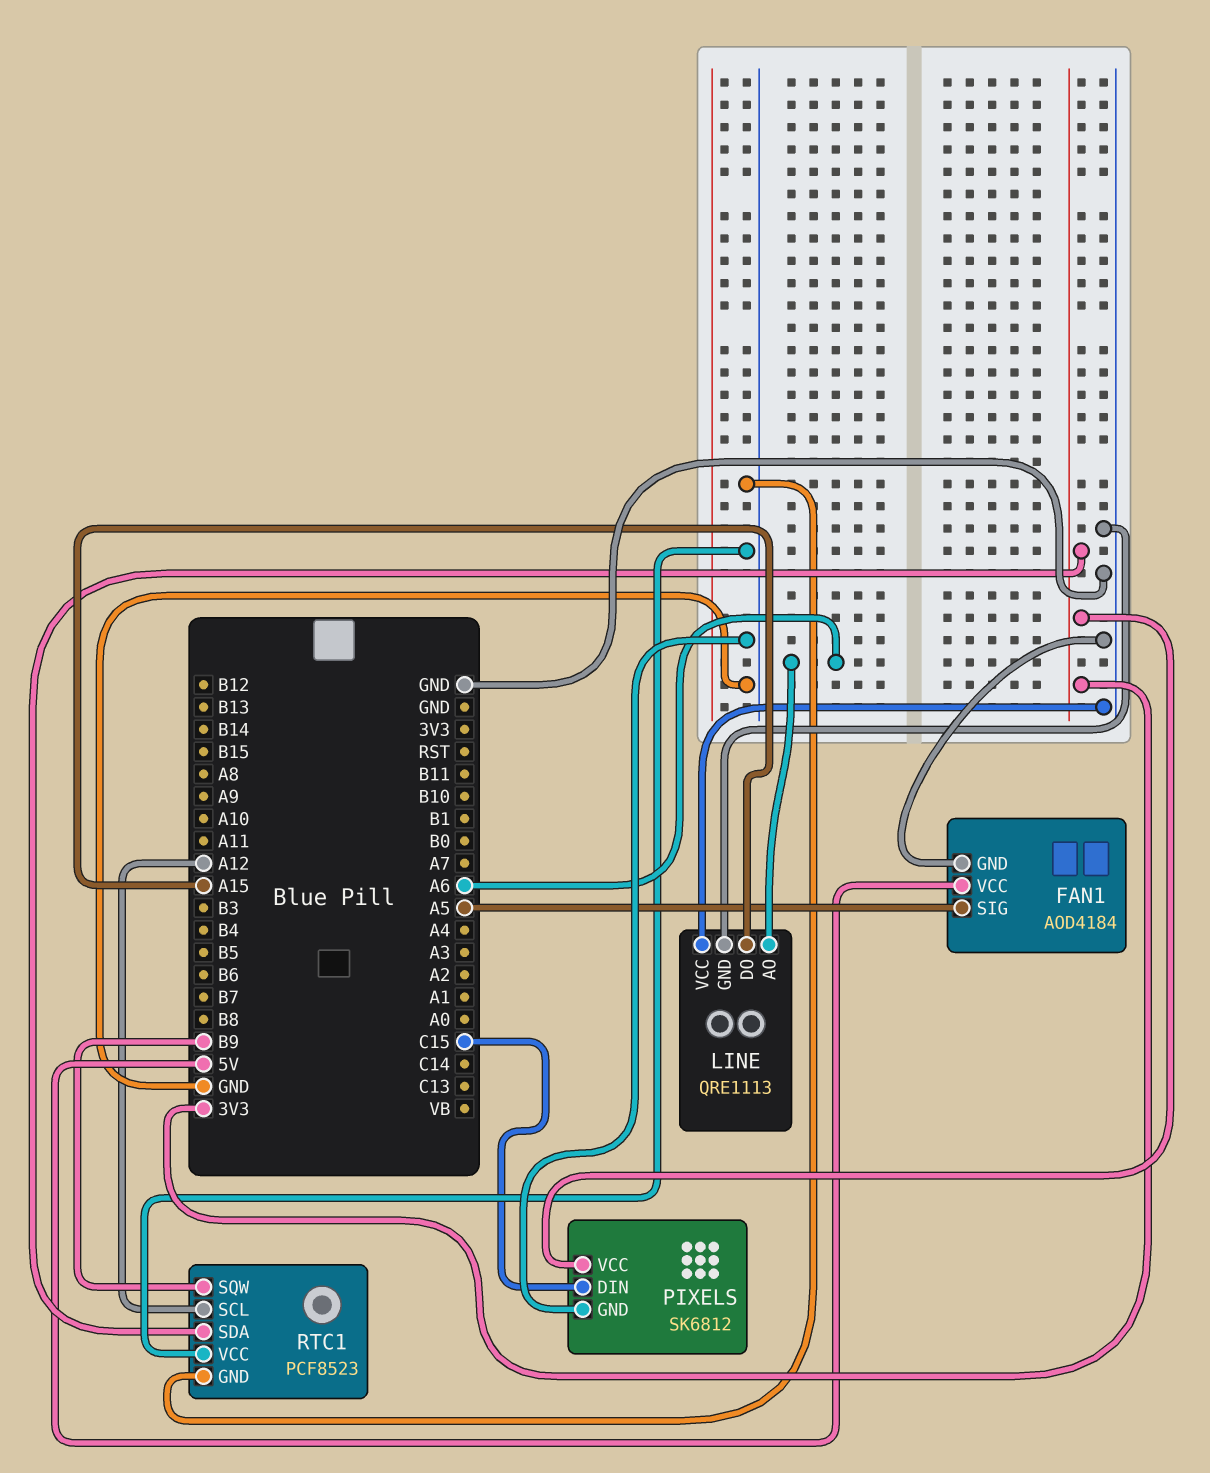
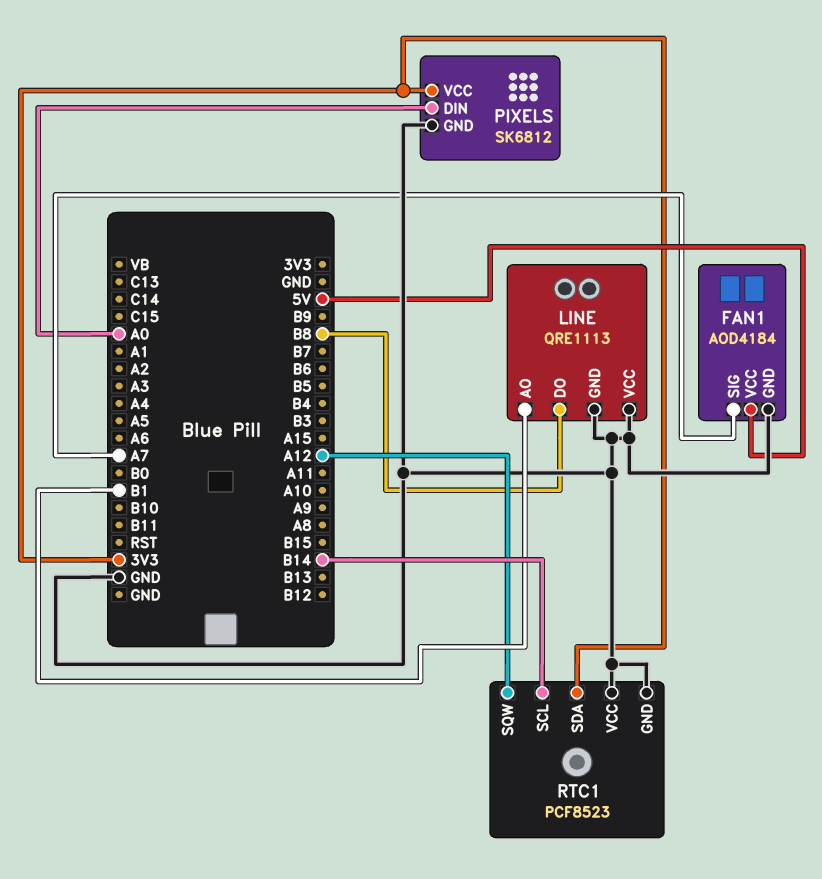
FAN1 pin SIG: A5 -> A7
LINE pin AO: A6 -> B1
LINE pin DO: A15 -> B8
PIXELS pin DIN: C15 -> A0
RTC1 pin SCL: A12 -> B14
RTC1 pin SQW: B9 -> A12

